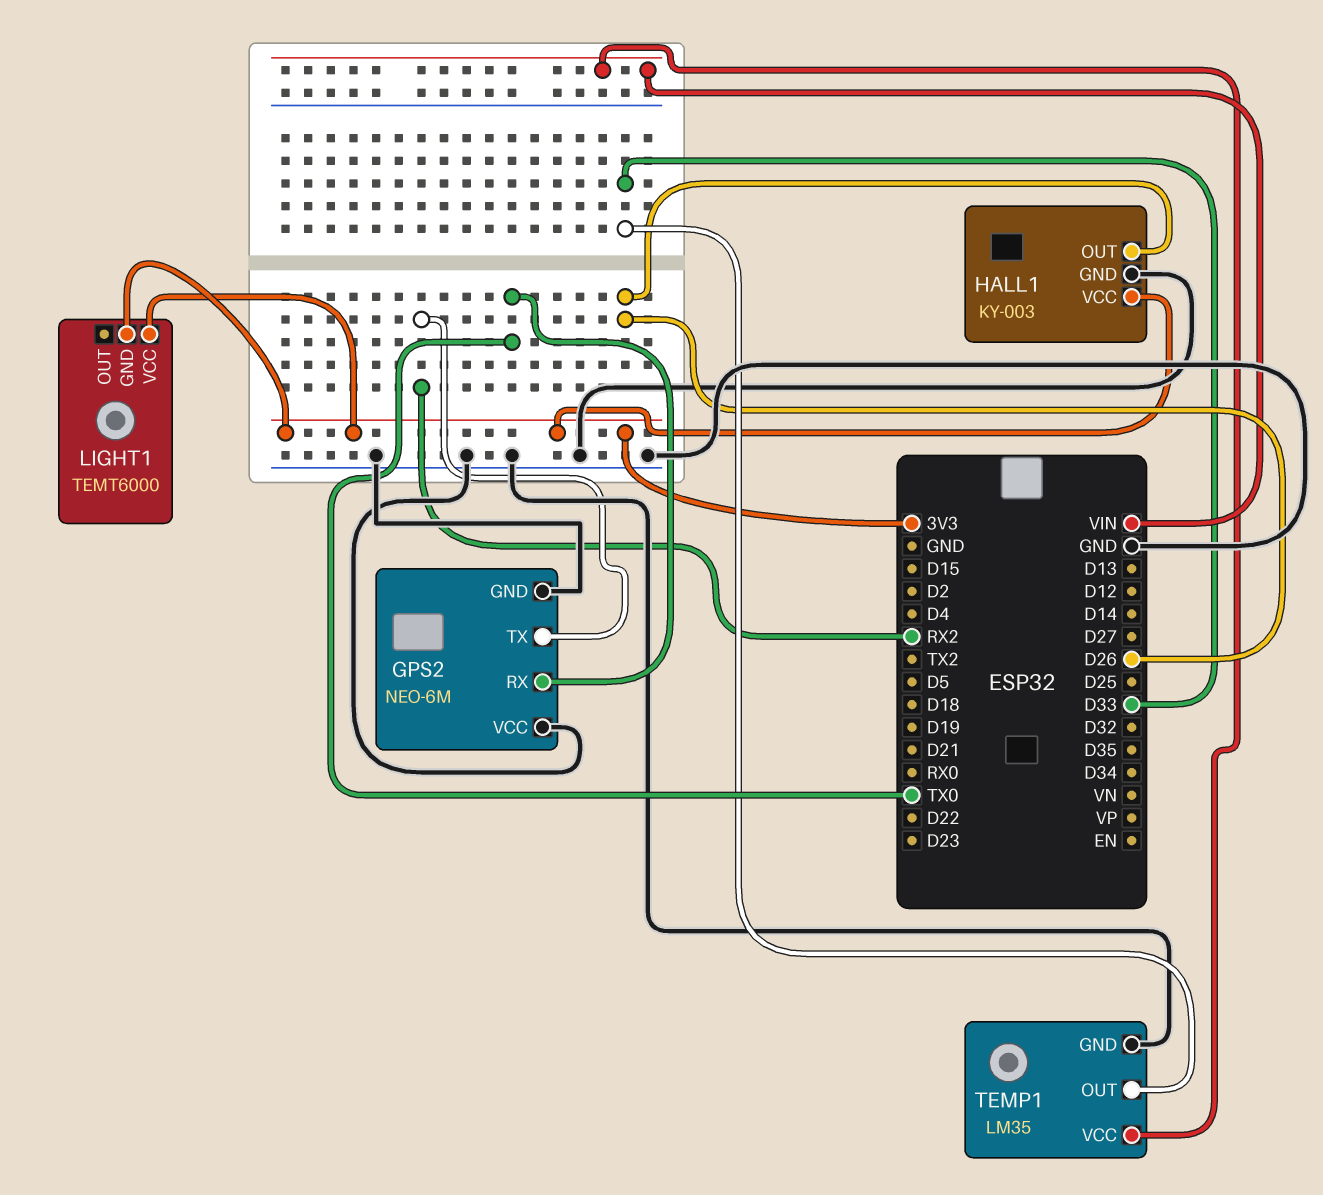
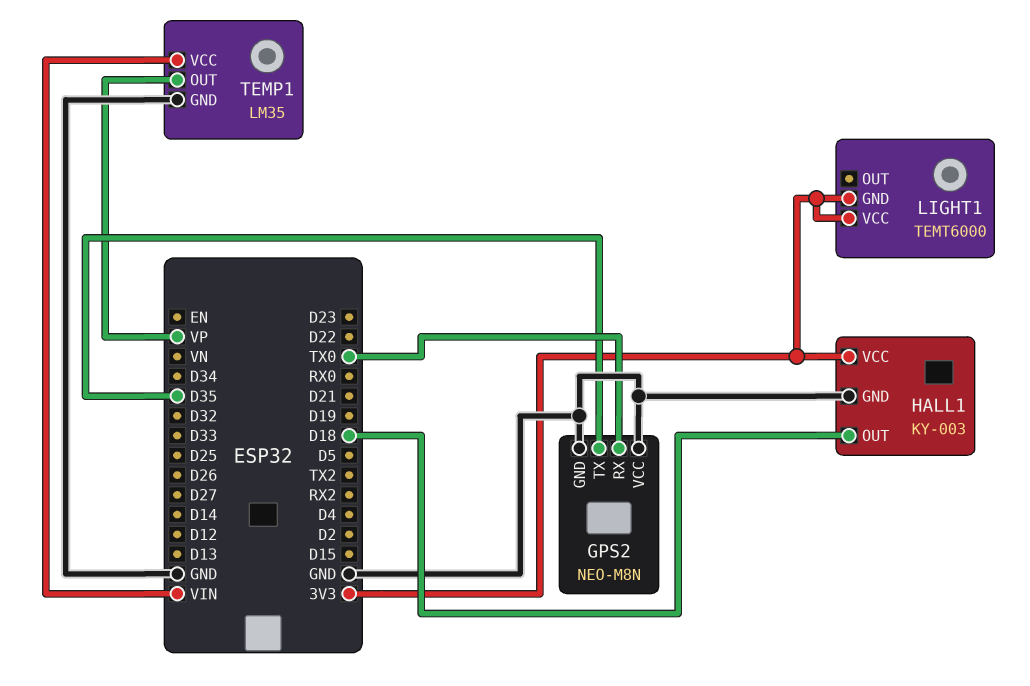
GPS2: NEO-6M -> NEO-M8N
GPS2 pin TX: RX2 -> D35
HALL1 pin OUT: D26 -> D18
TEMP1 pin OUT: D33 -> VP

